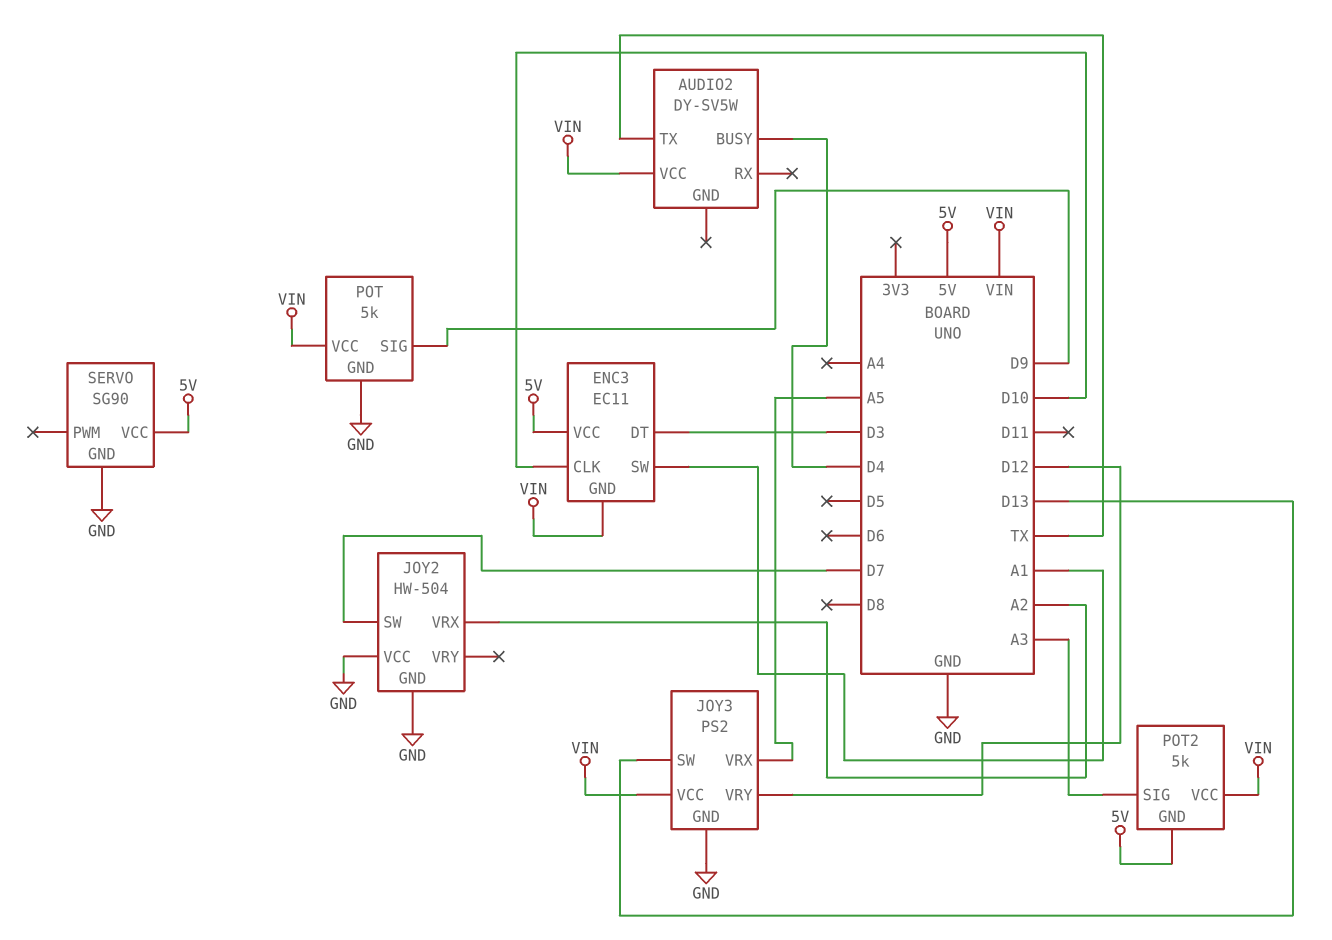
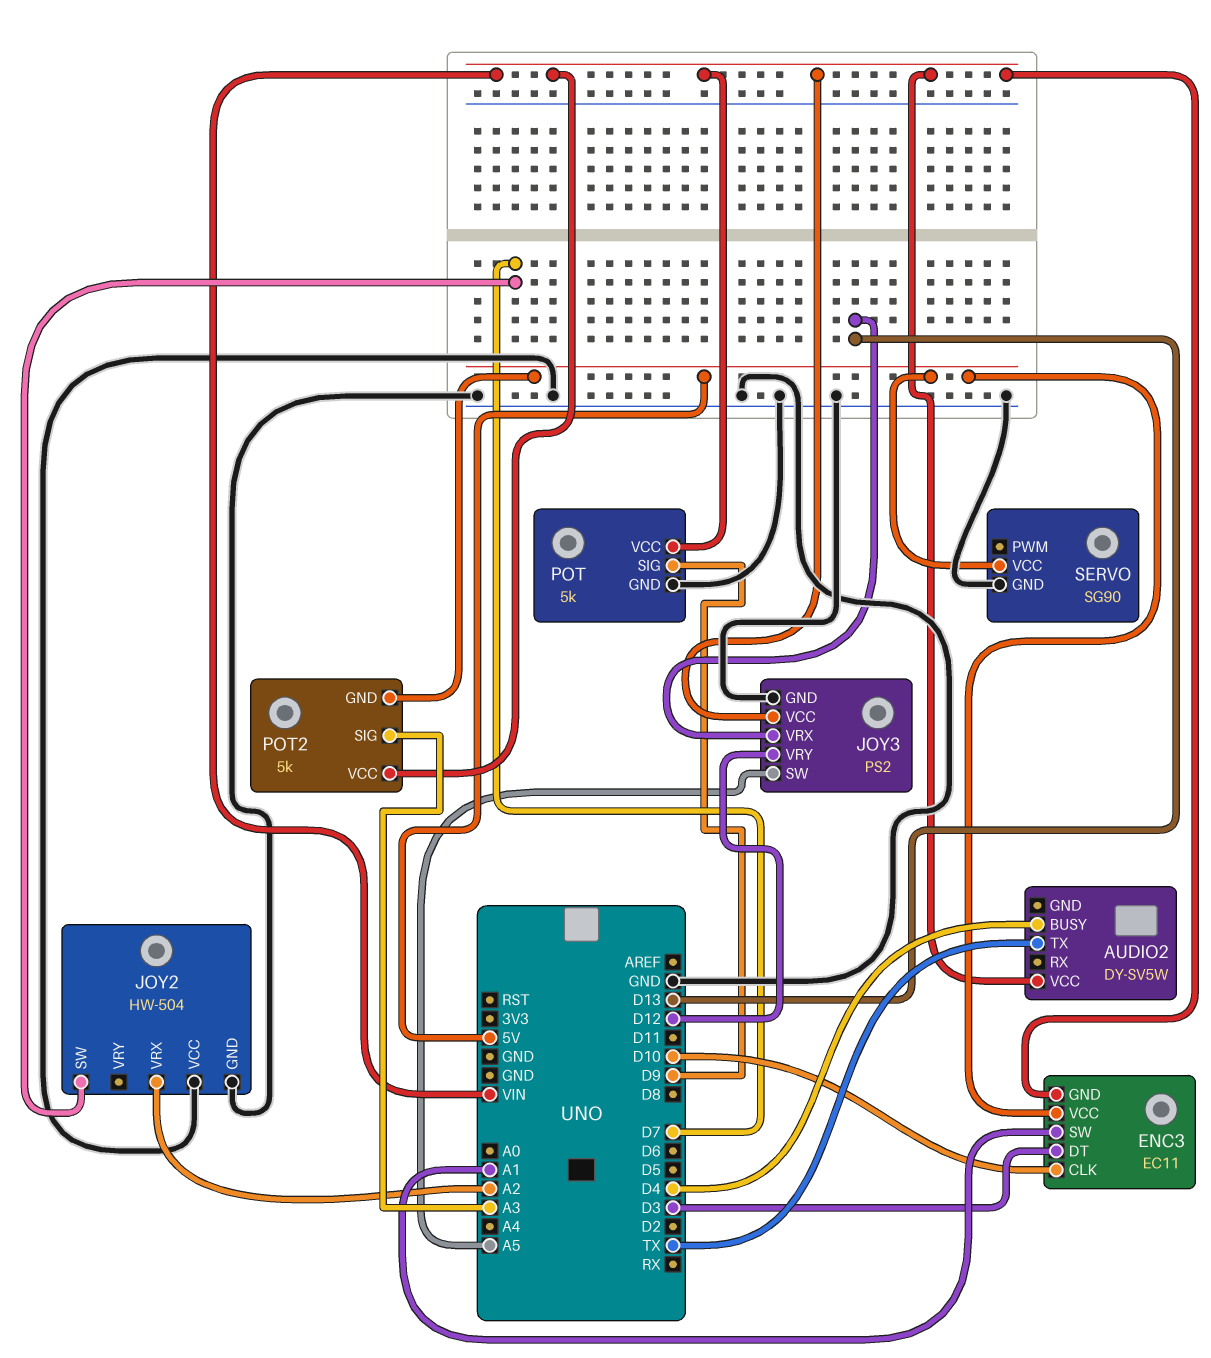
JOY3 pin SW: D13 -> A5
JOY3 pin VRX: A5 -> D13

